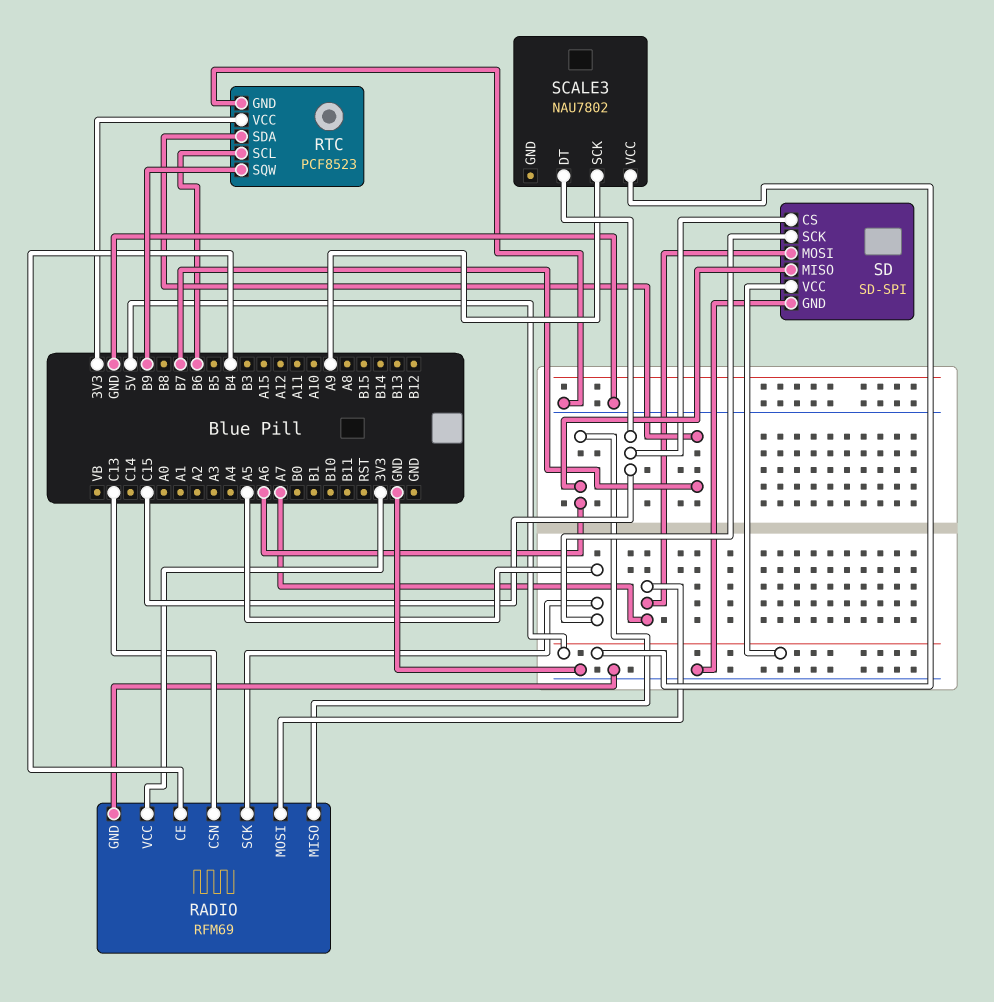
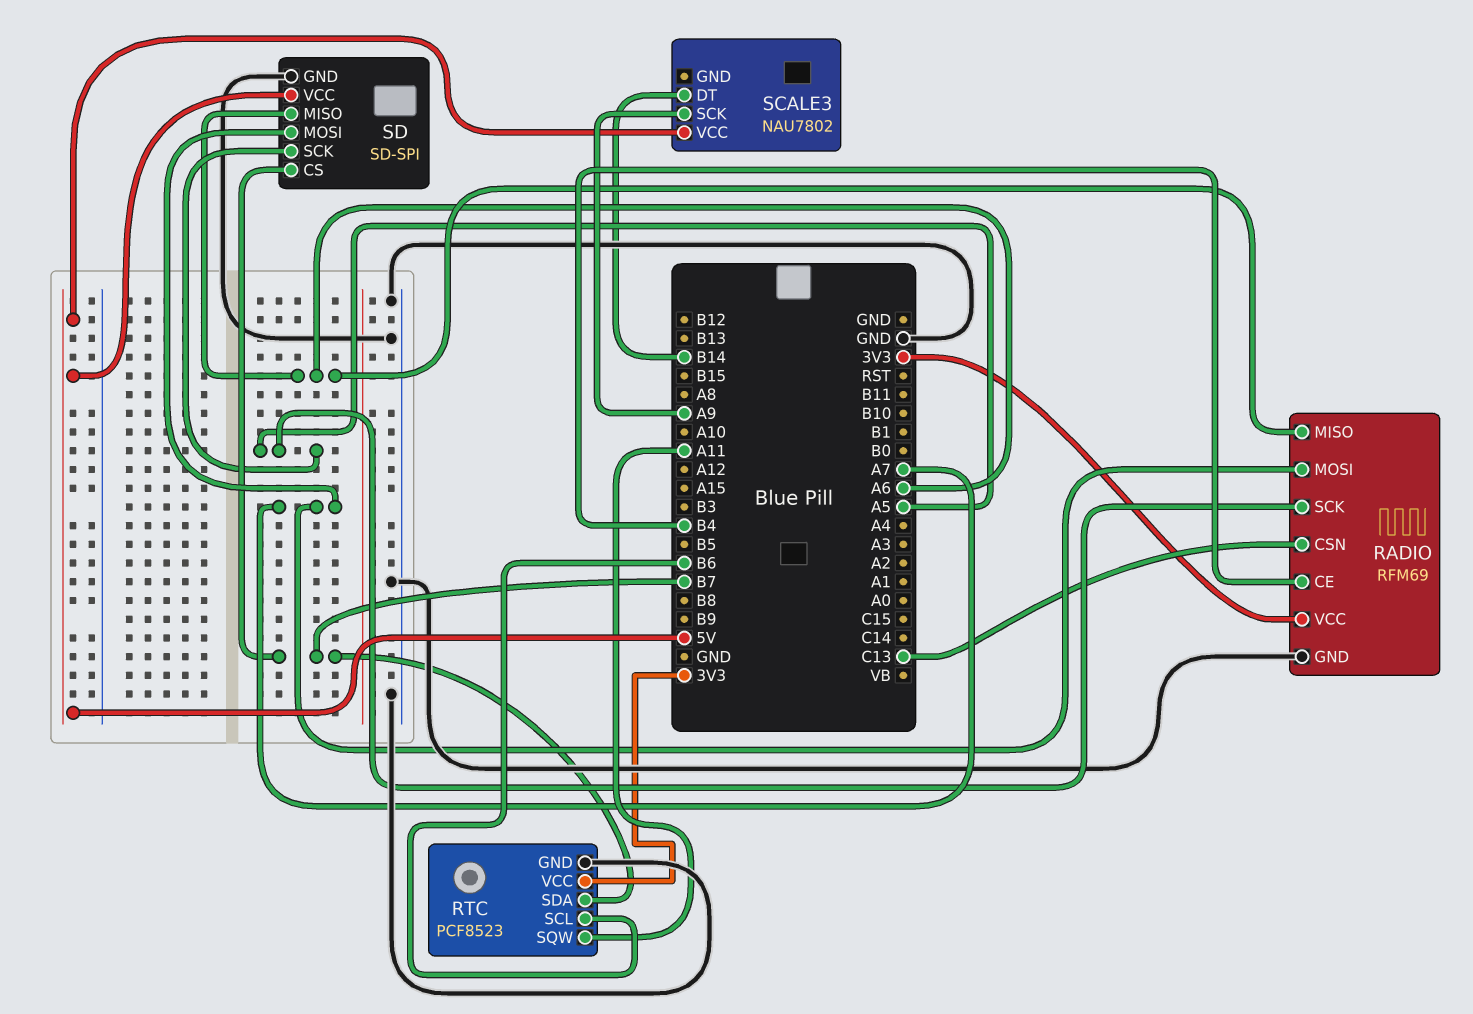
RTC pin SQW: B9 -> A11
SCALE3 pin DT: C15 -> B14
SD pin CS: C15 -> B7

